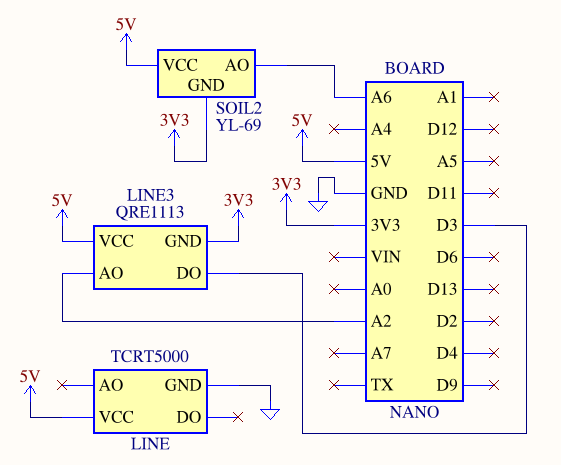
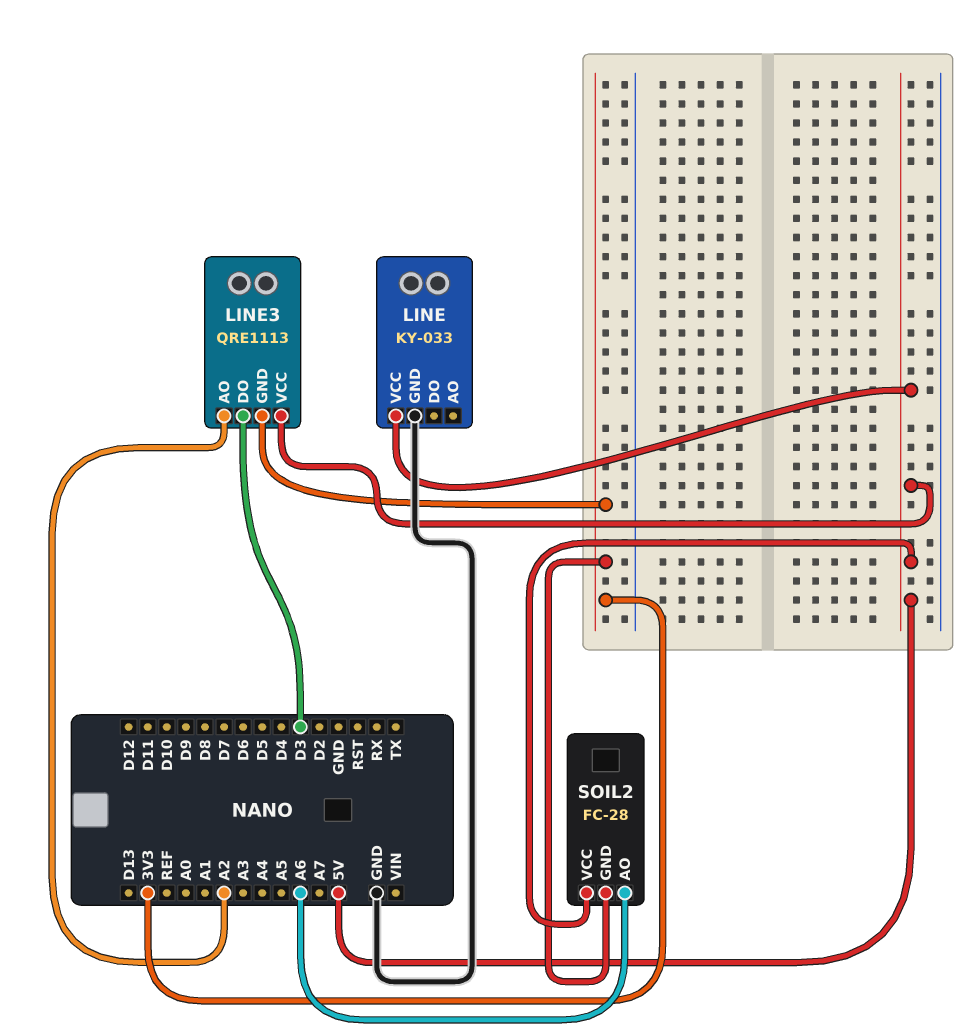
LINE: TCRT5000 -> KY-033
SOIL2: YL-69 -> FC-28

